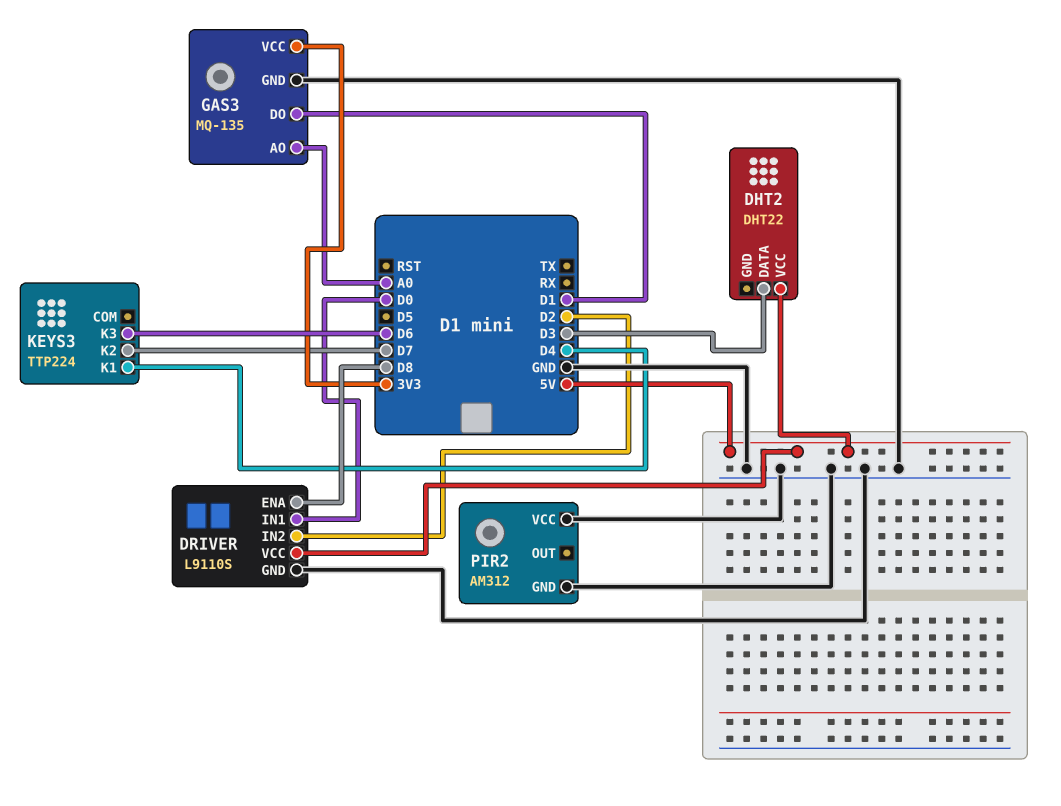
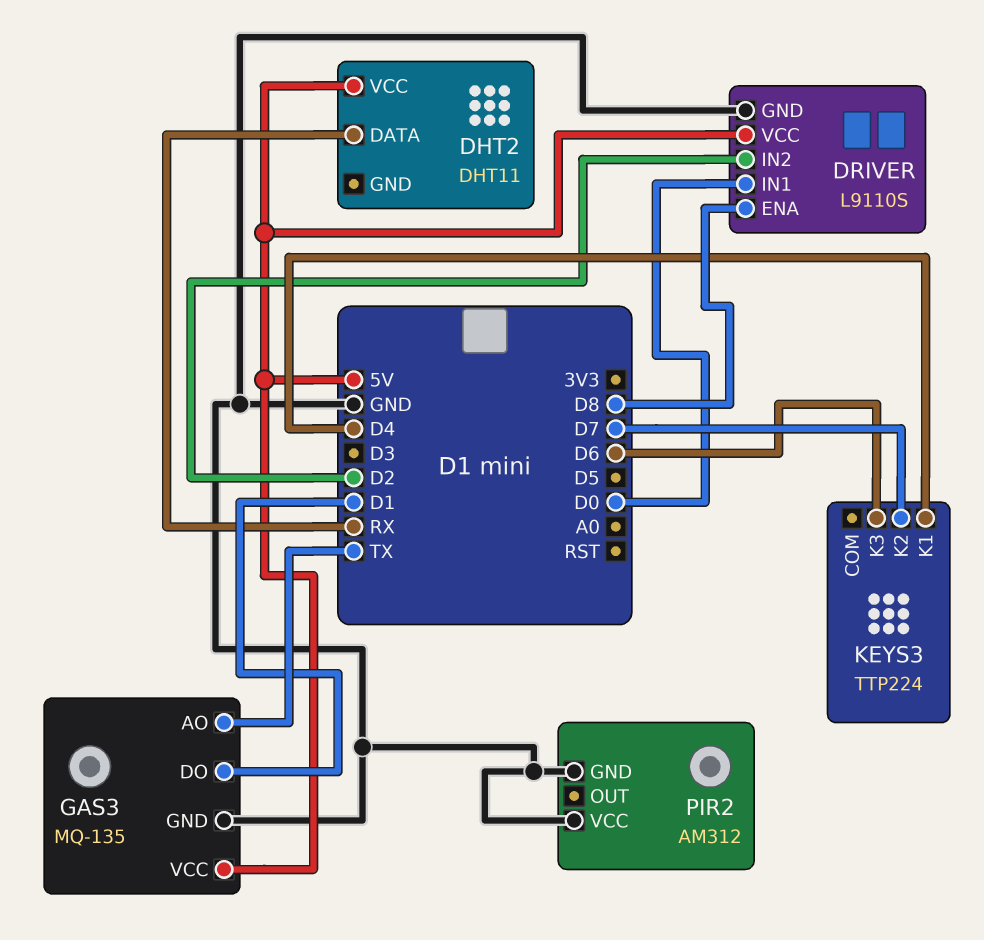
DHT2: DHT22 -> DHT11
DHT2 pin DATA: D3 -> RX
GAS3 pin AO: A0 -> TX
GAS3 pin VCC: 3V3 -> 5V

